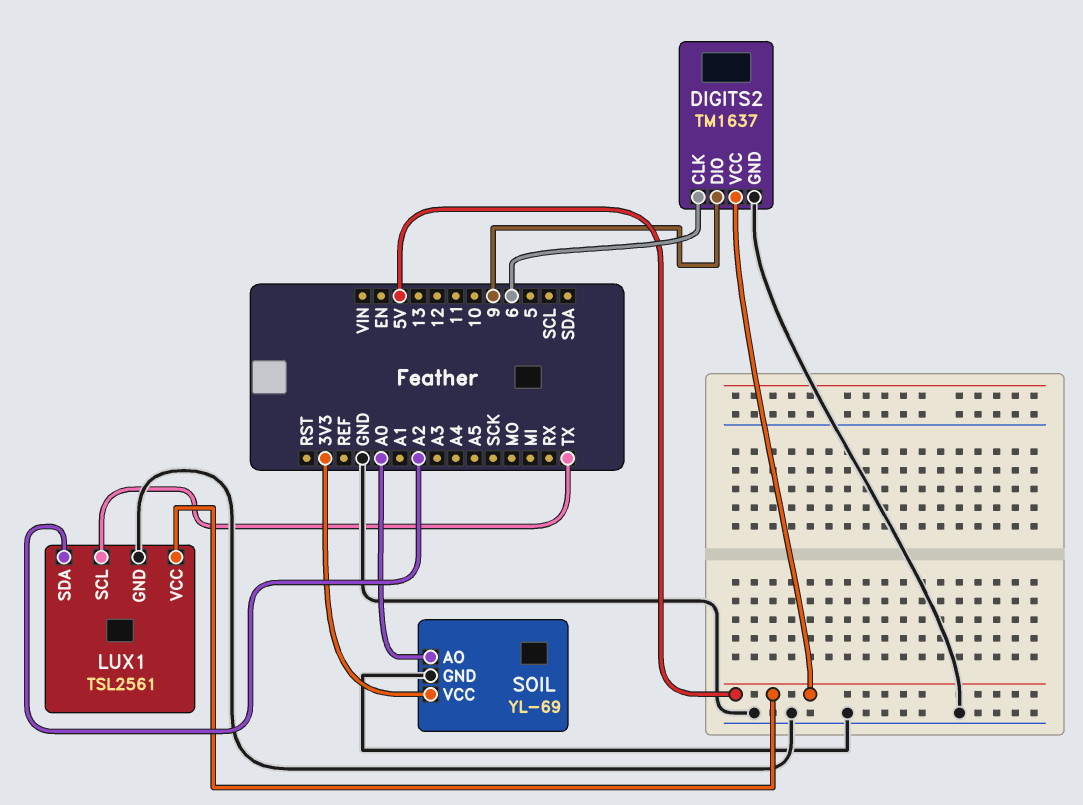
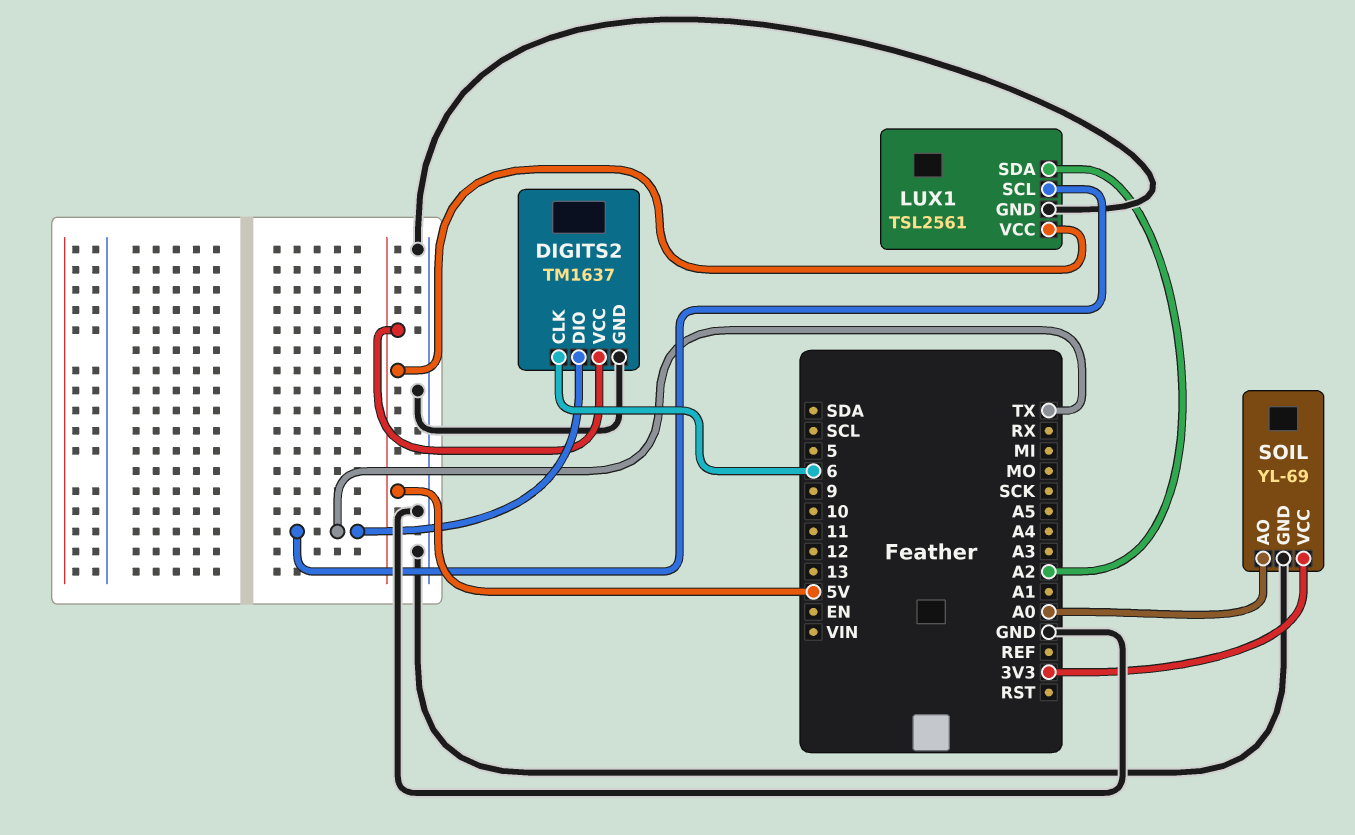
DIGITS2 pin DIO: 9 -> TX

